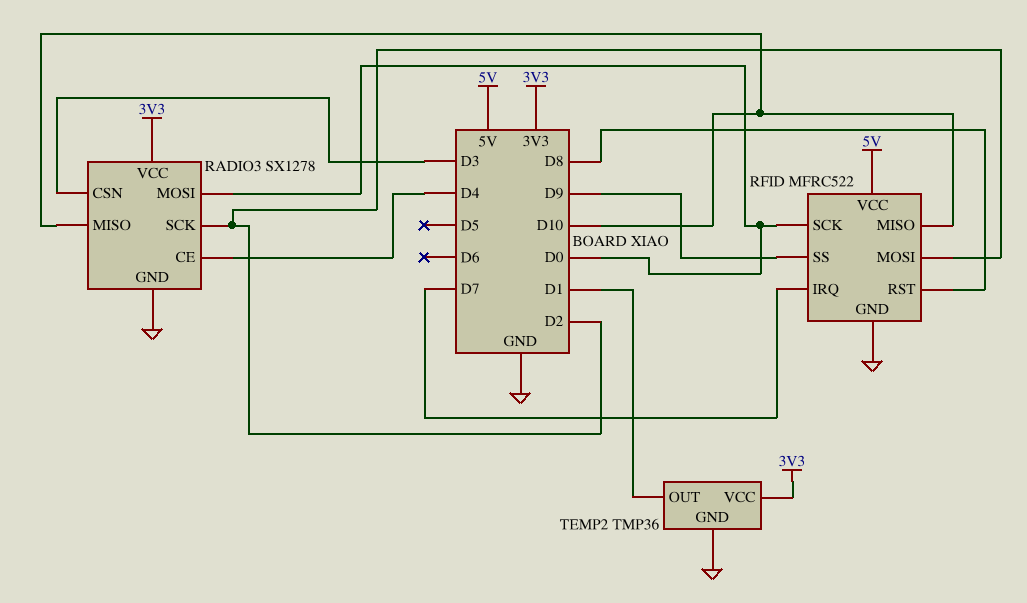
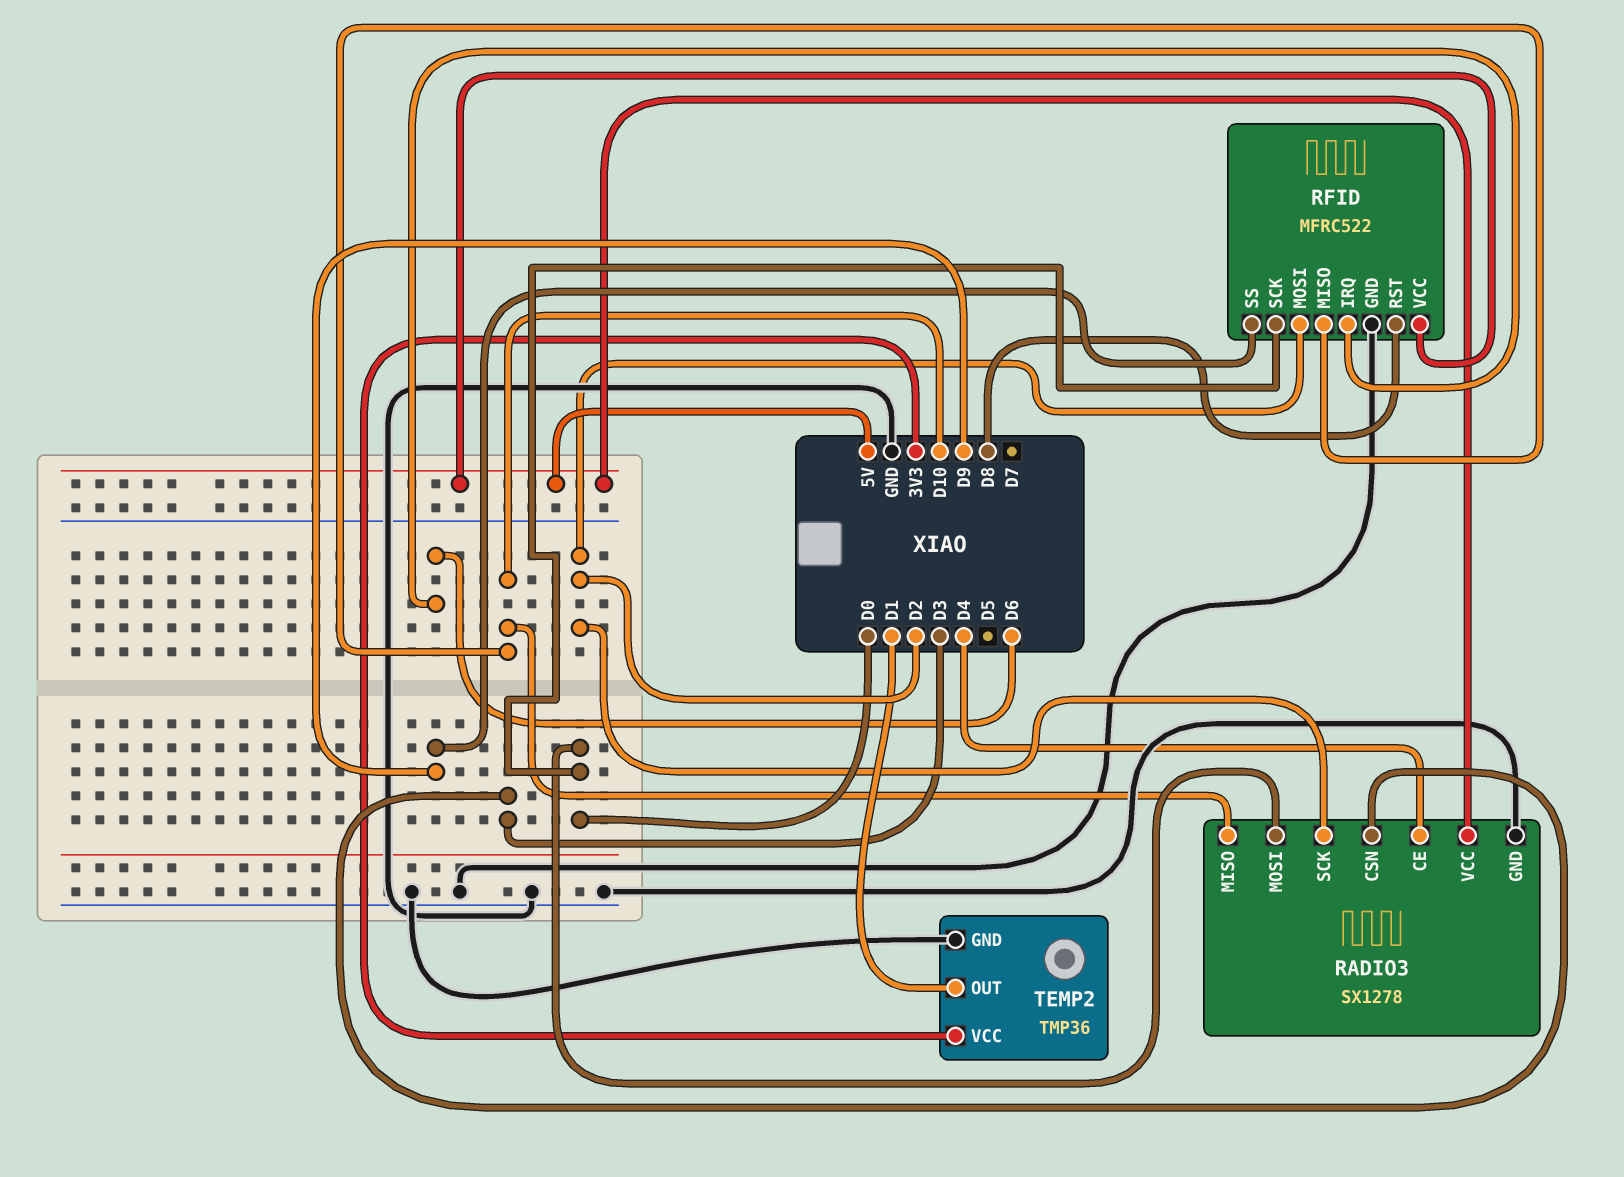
RADIO3 pin VCC: 3V3 -> 5V
RFID pin IRQ: D7 -> D6

